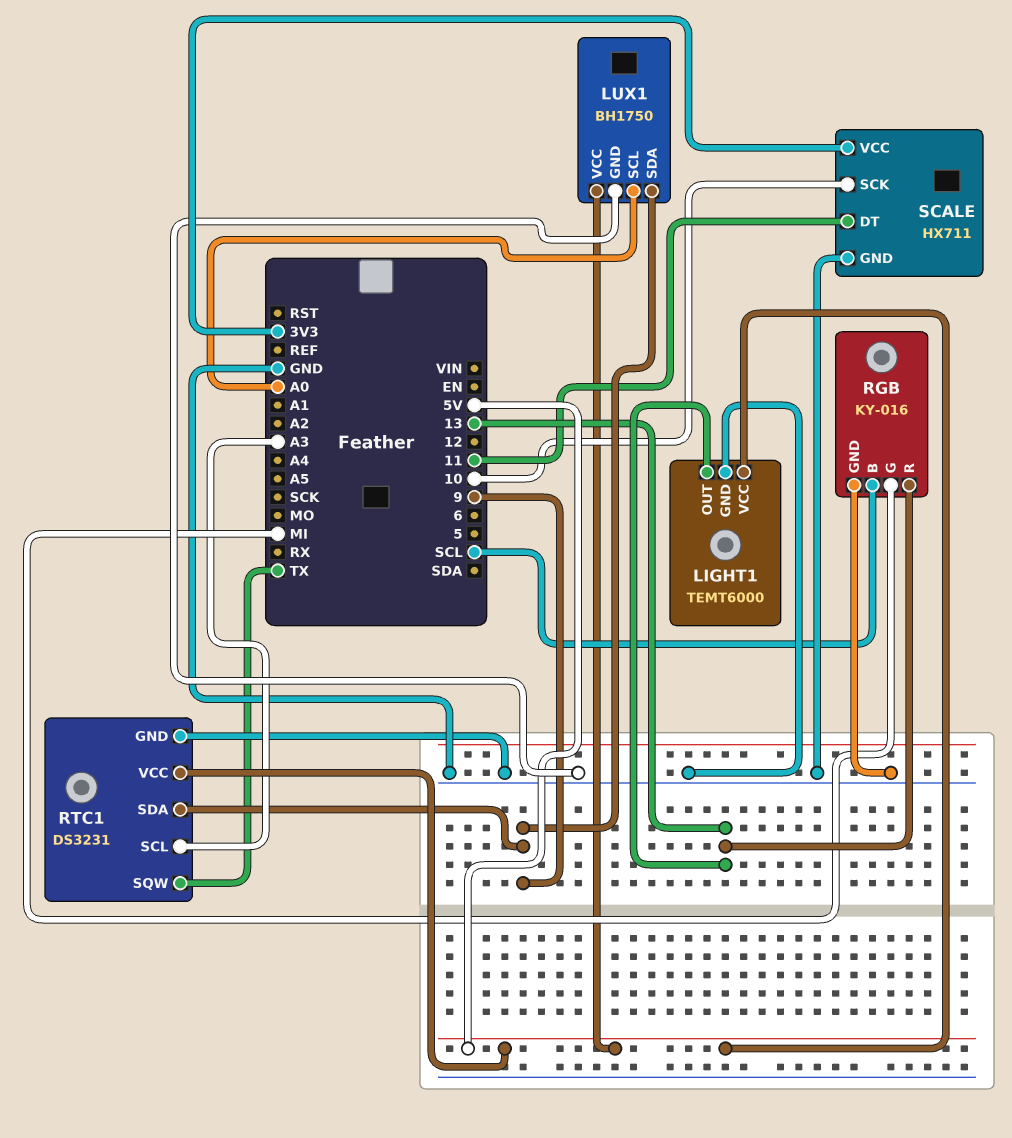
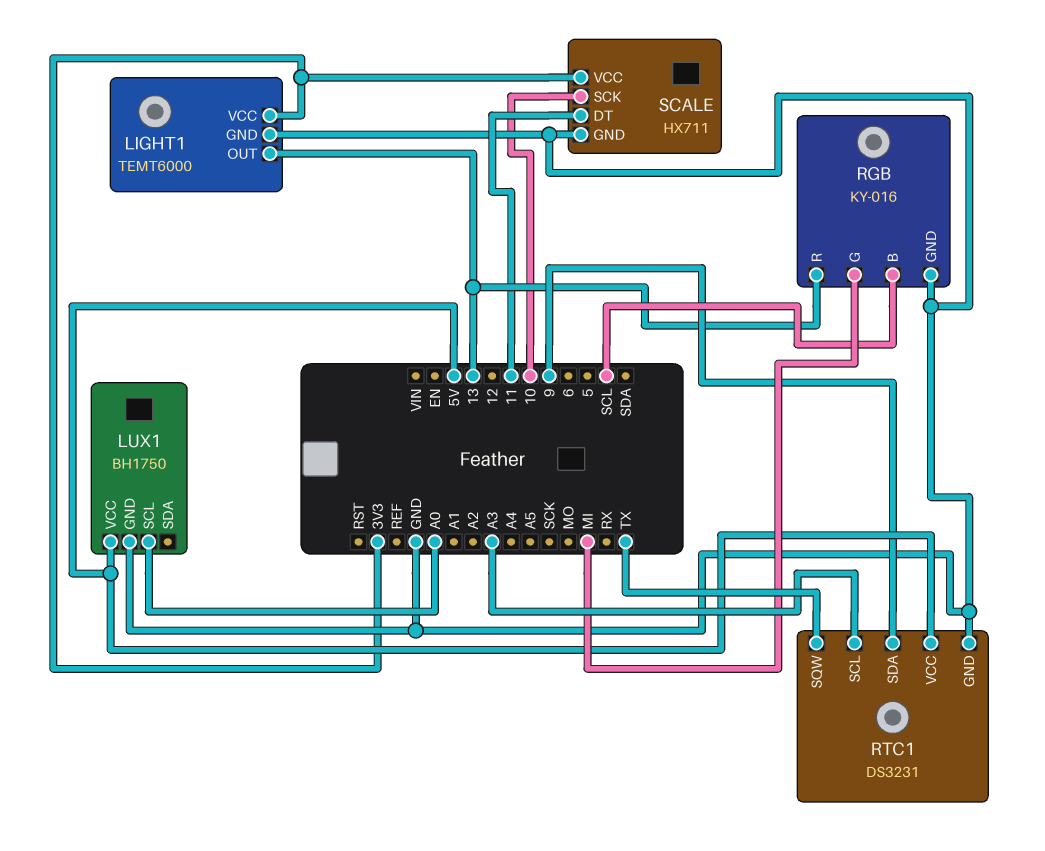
LIGHT1 pin VCC: 5V -> 3V3
LUX1 pin SDA: 9 -> none

